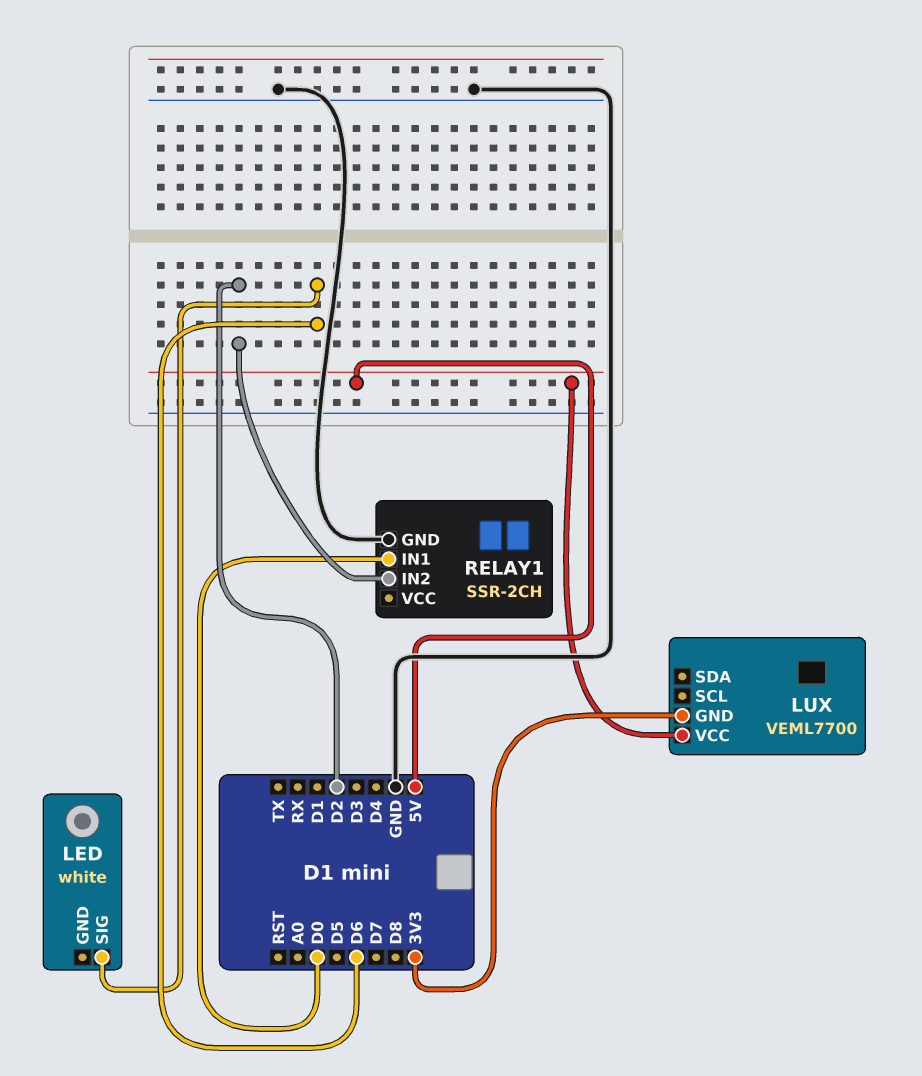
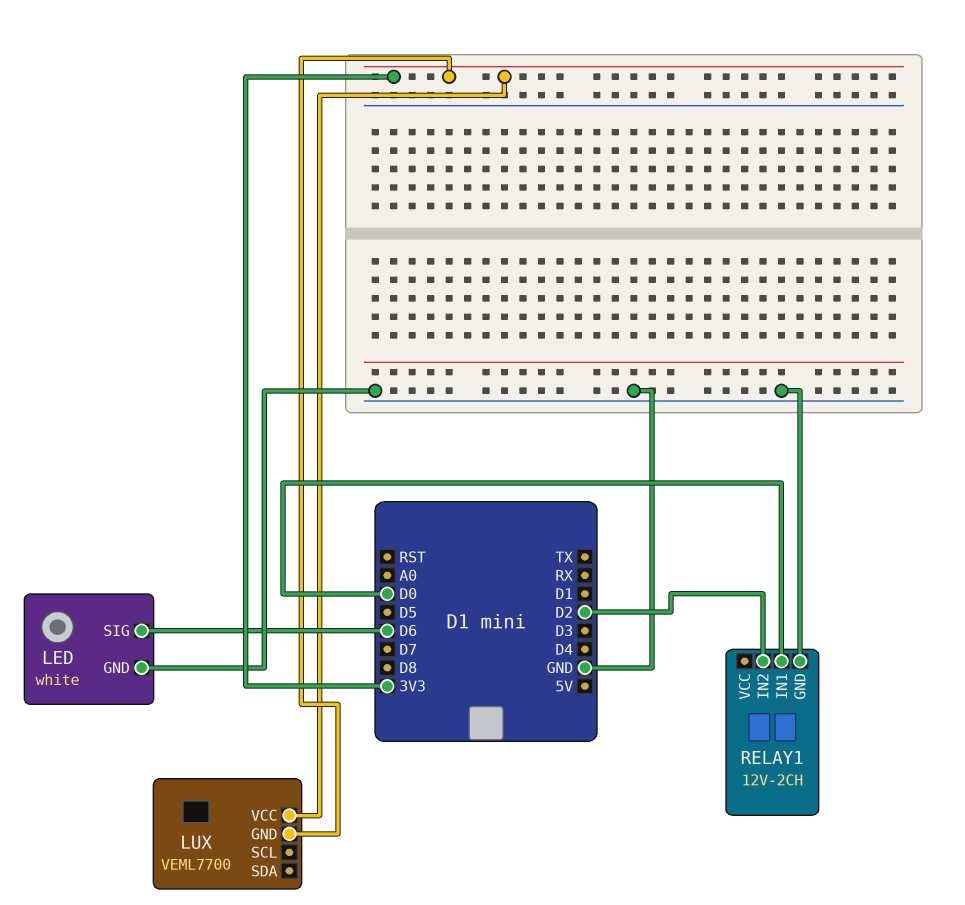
LED pin GND: none -> GND
LUX pin VCC: 5V -> 3V3
RELAY1: SSR-2CH -> 12V-2CH

